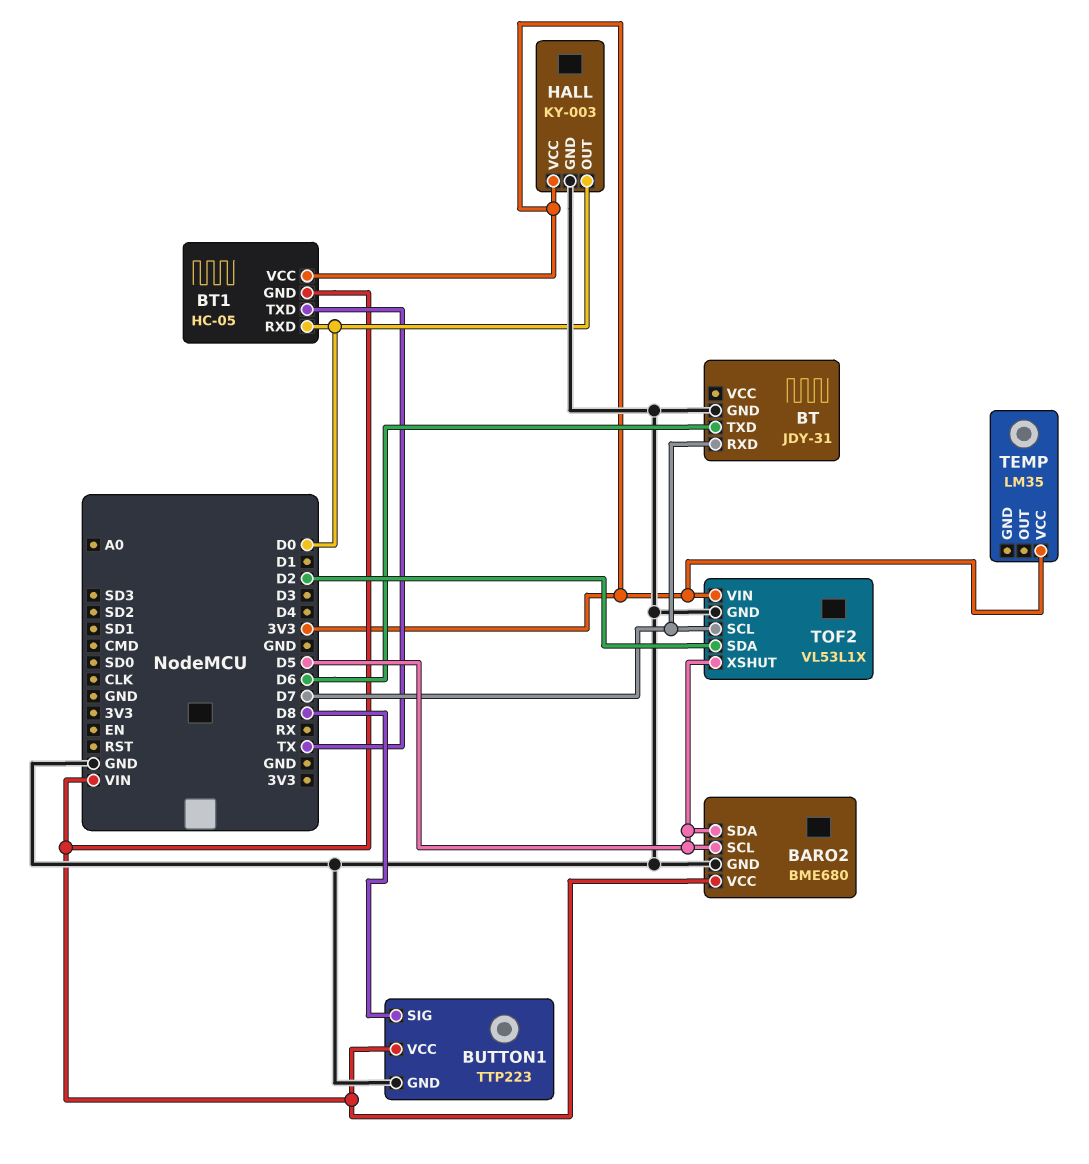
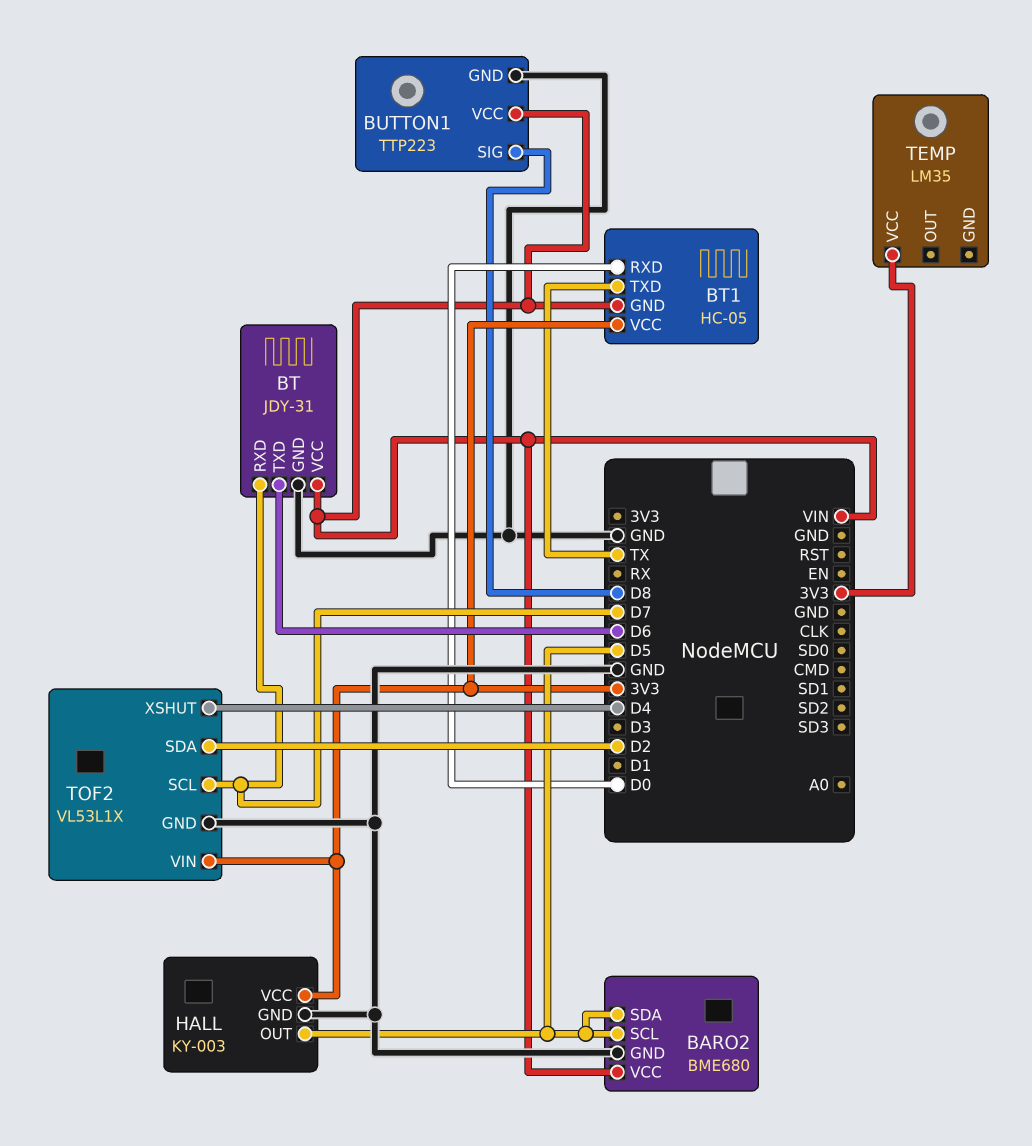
BT pin VCC: none -> VIN
HALL pin OUT: D0 -> D5
TOF2 pin XSHUT: D5 -> D4

